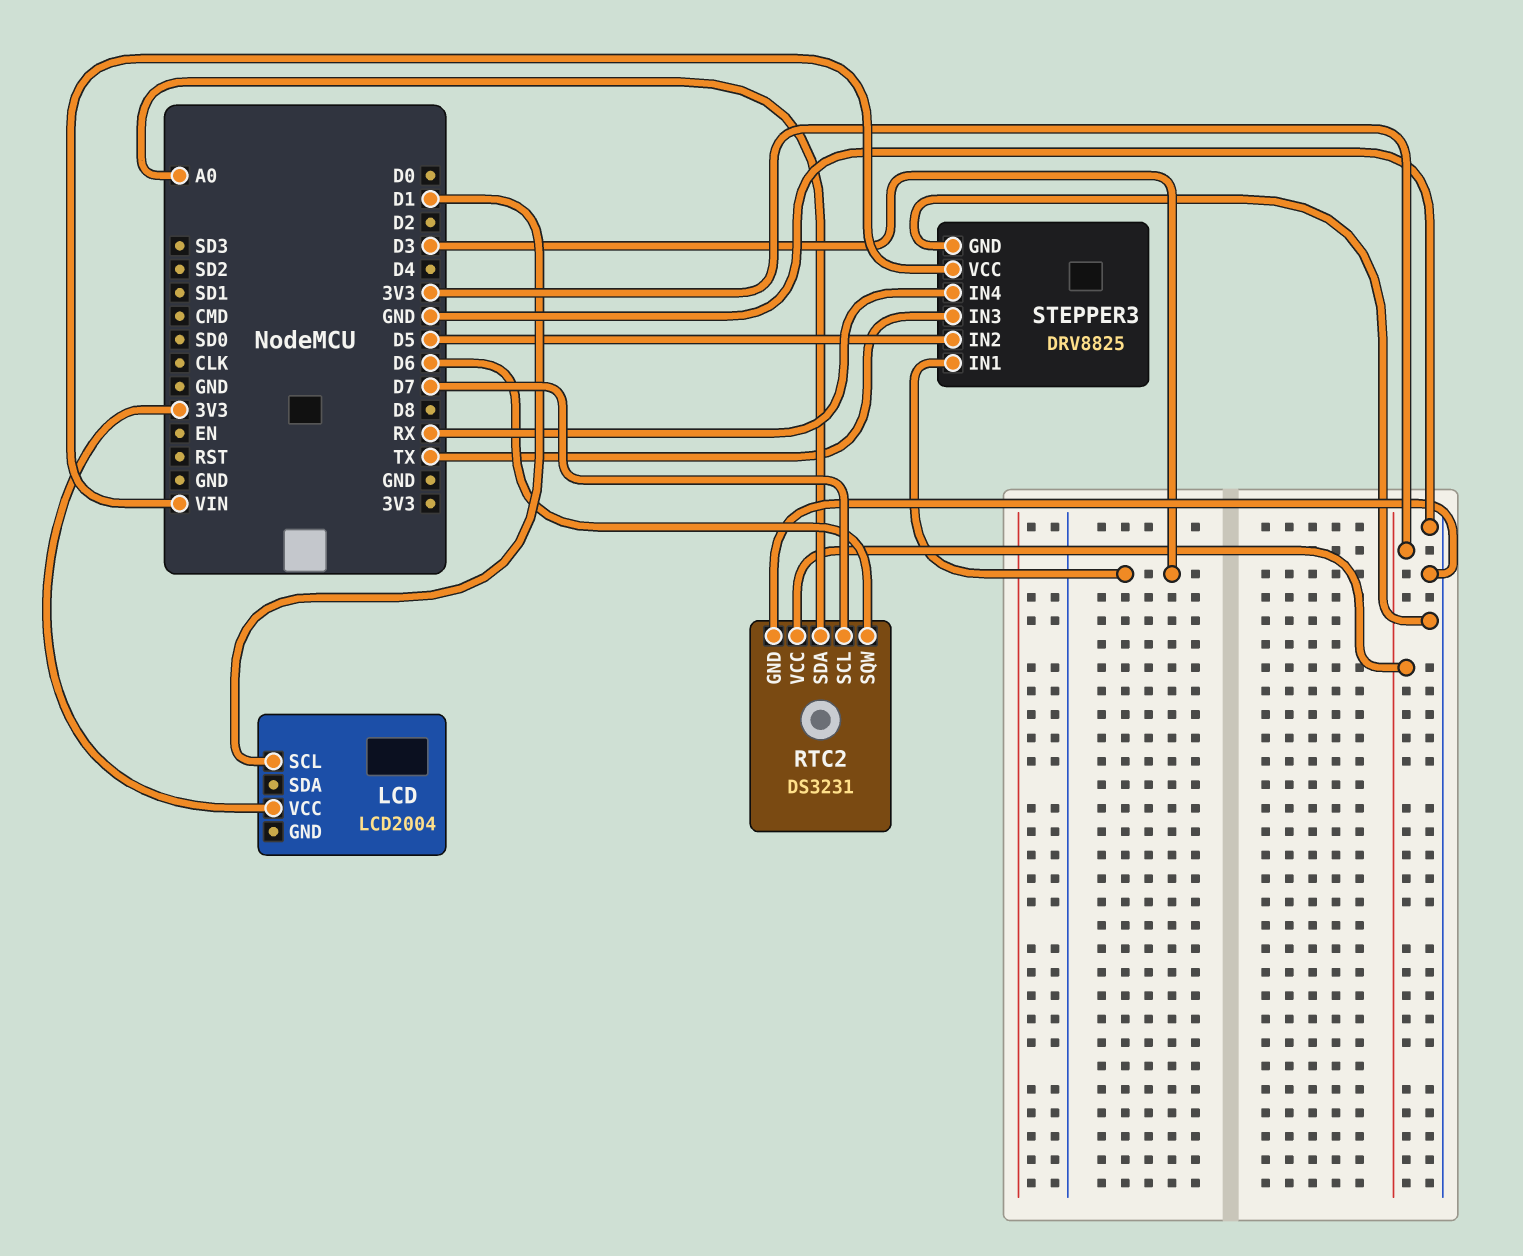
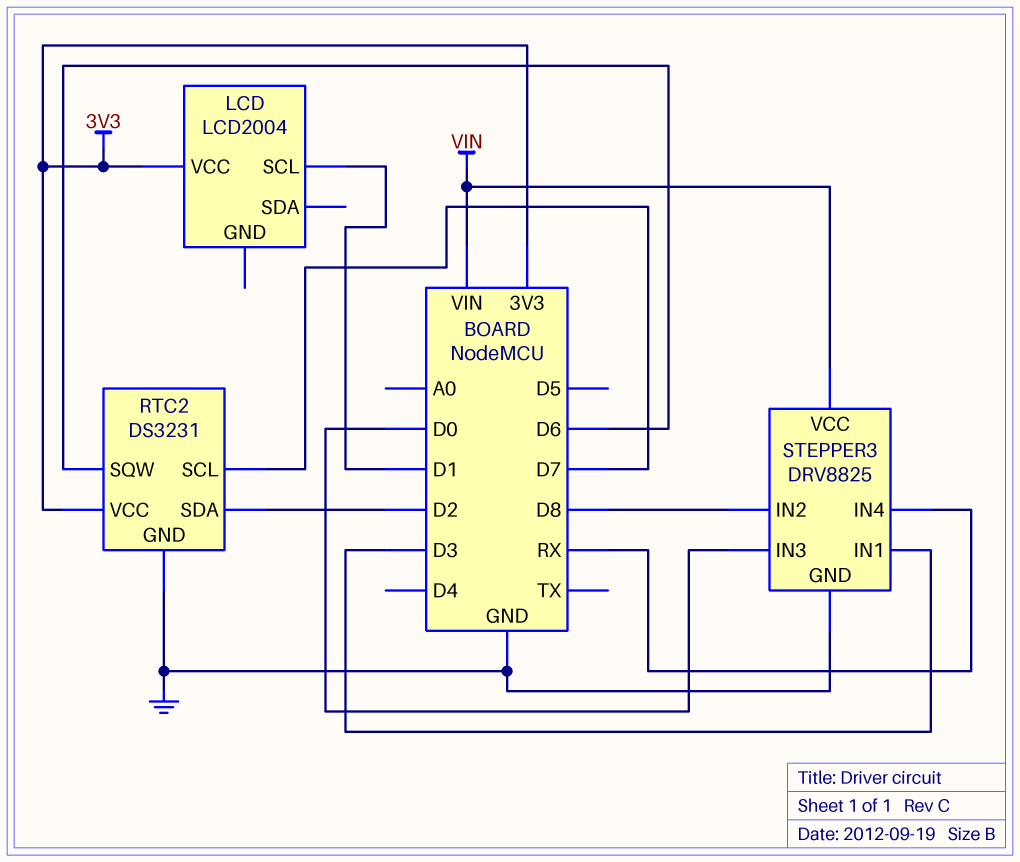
RTC2 pin SDA: A0 -> D2
STEPPER3 pin IN2: D5 -> D8
STEPPER3 pin IN3: TX -> D0

